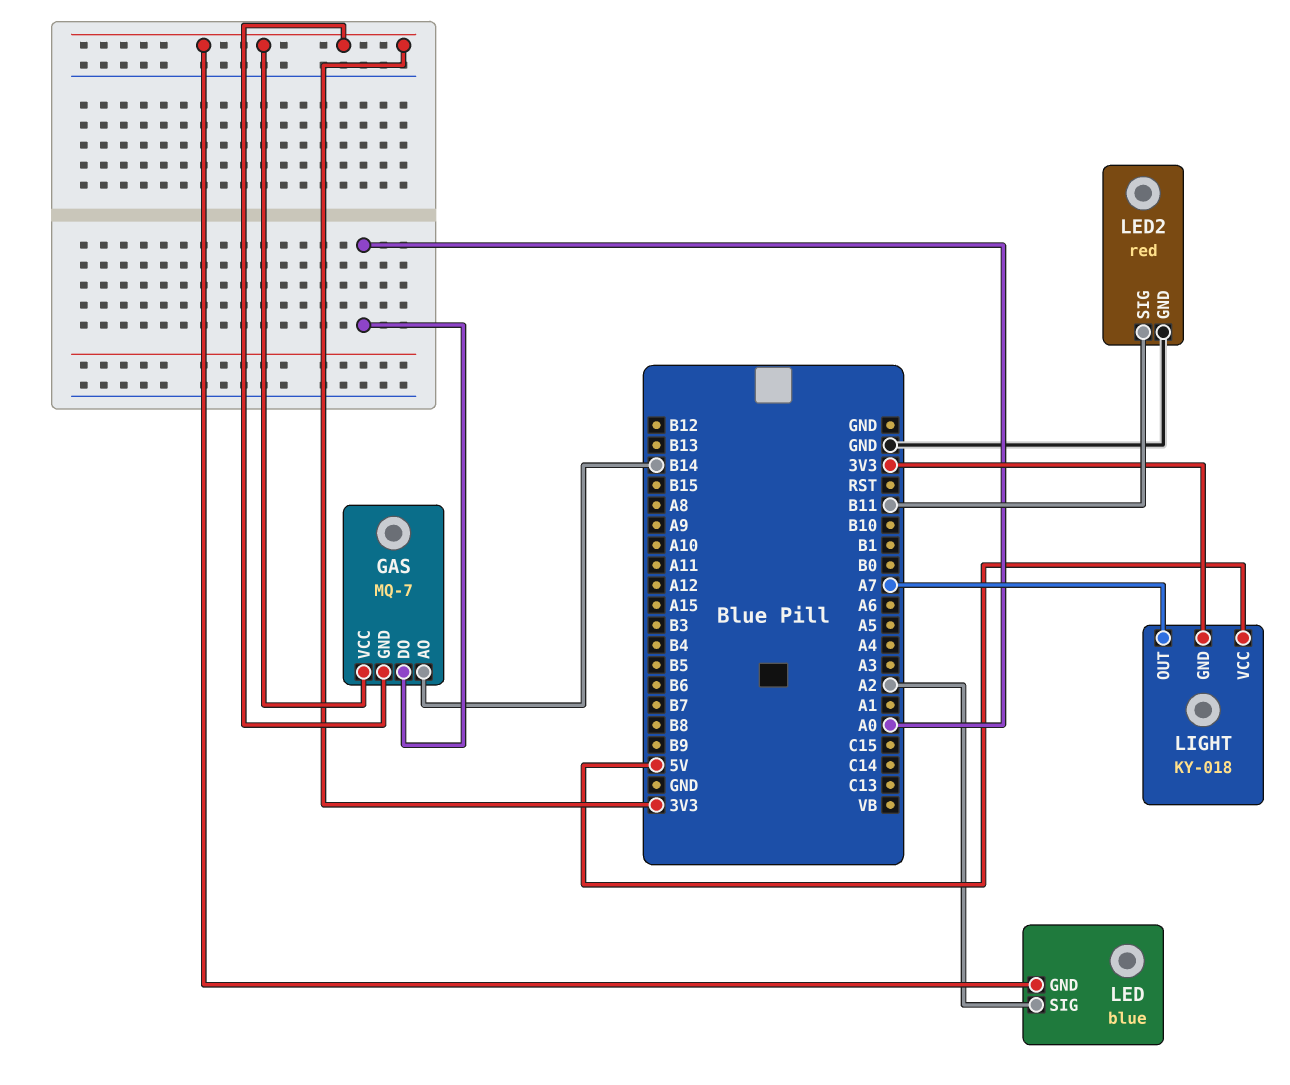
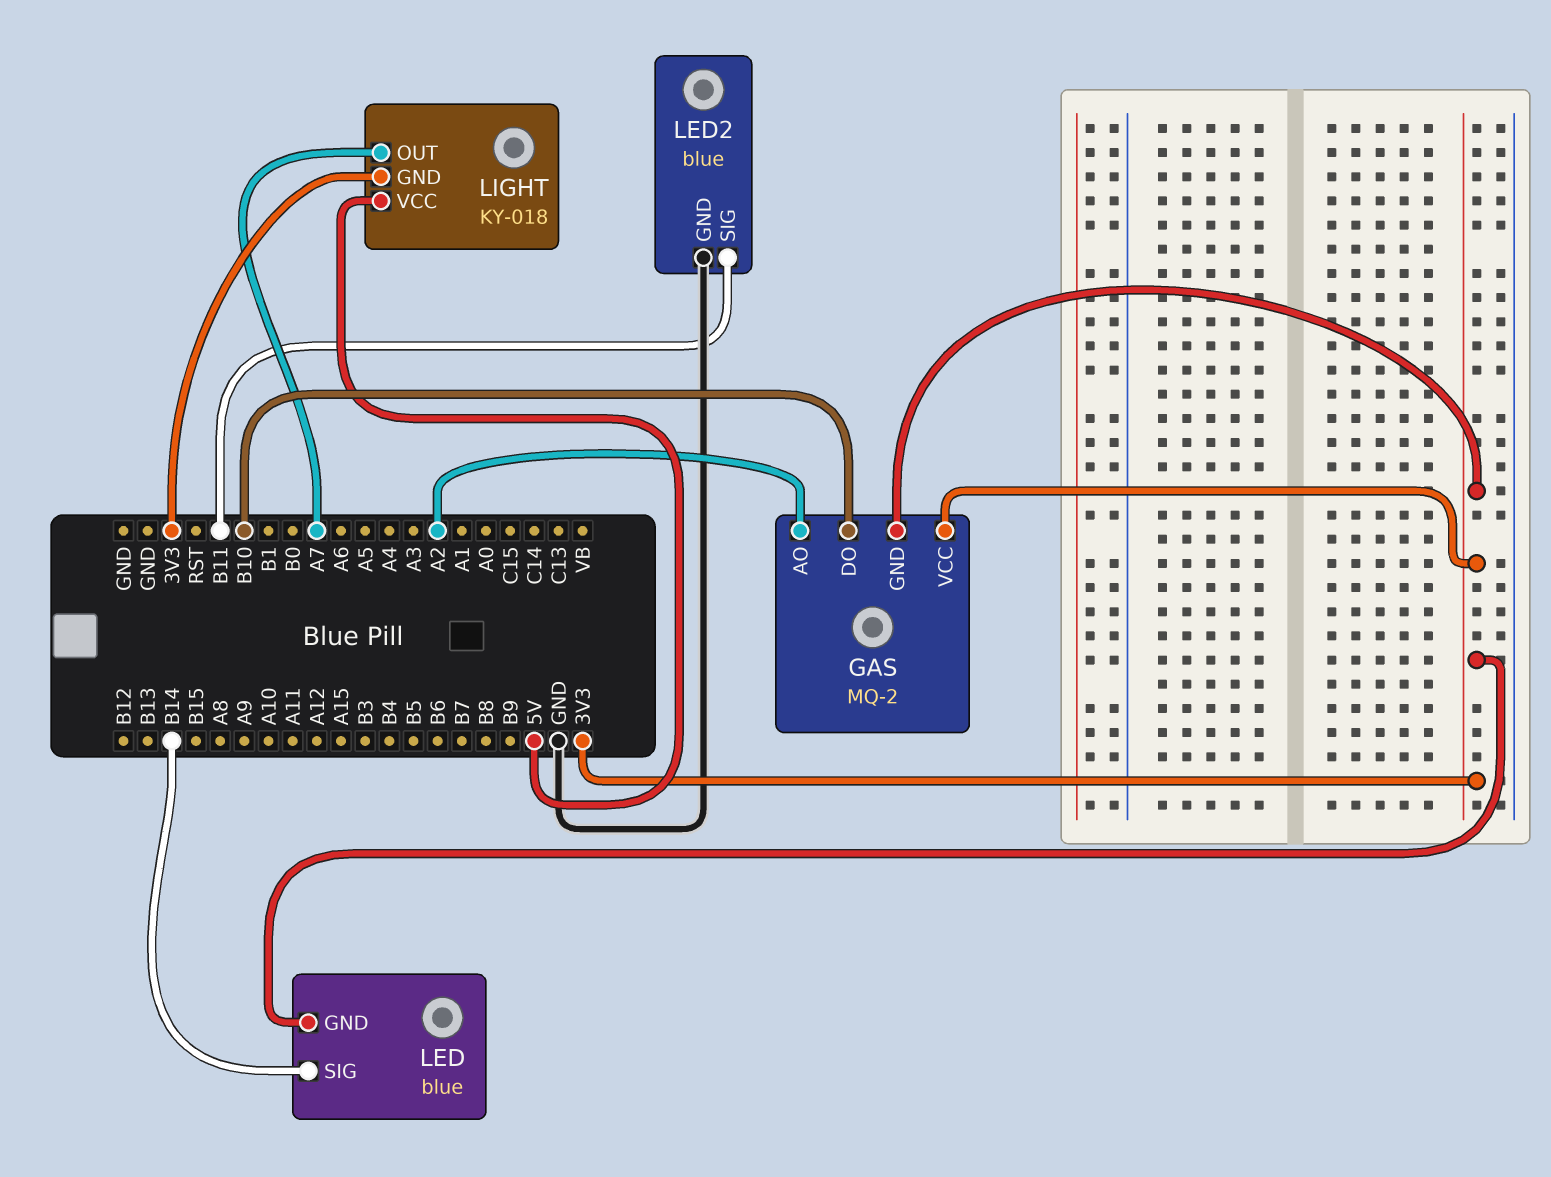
GAS: MQ-7 -> MQ-2
GAS pin AO: B14 -> A2
GAS pin DO: A0 -> B10
LED pin SIG: A2 -> B14
LED2: red -> blue

